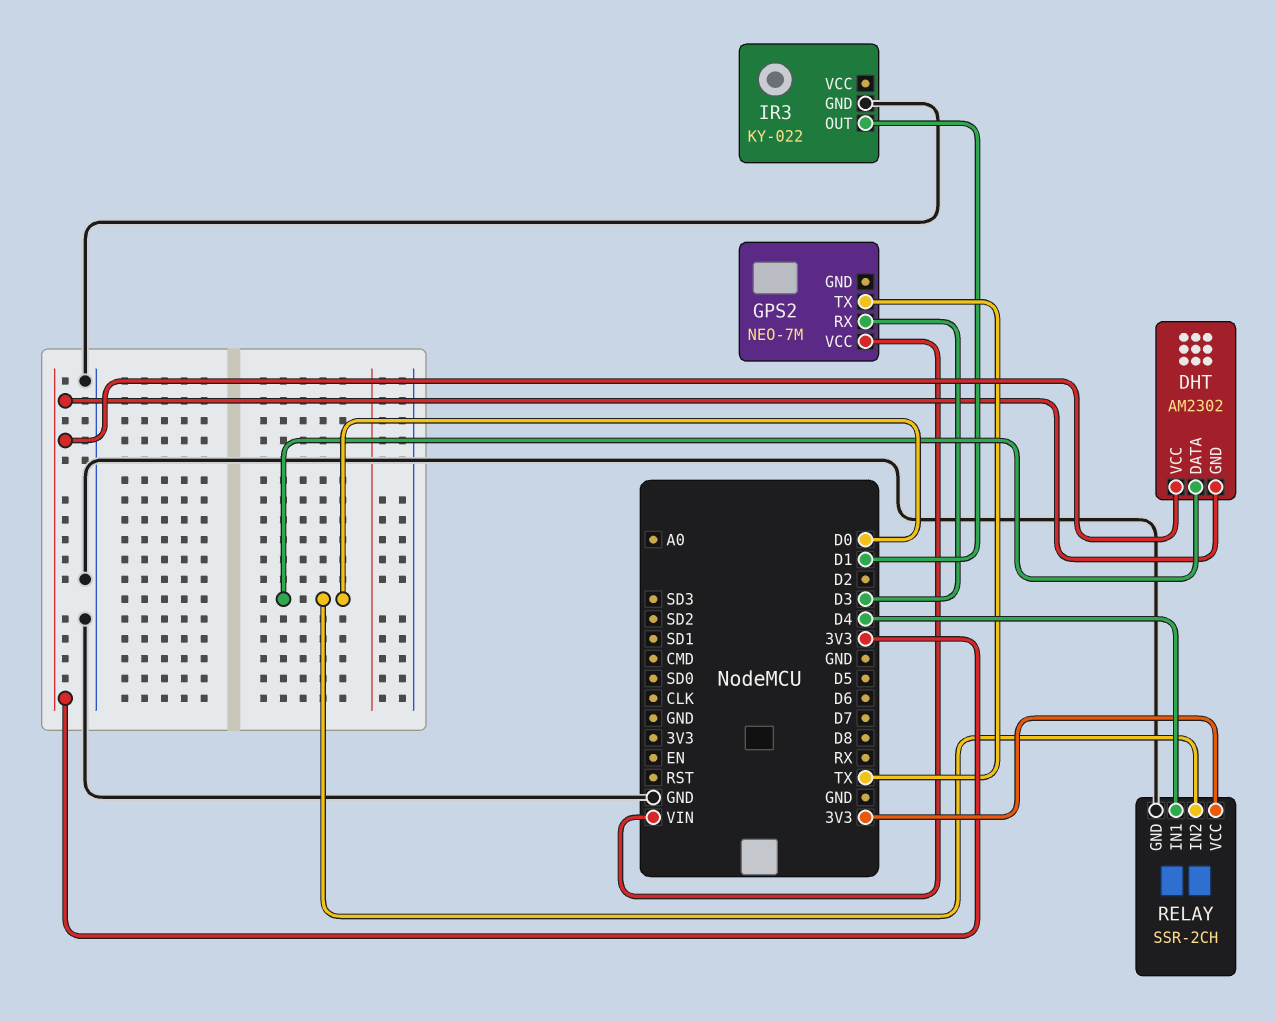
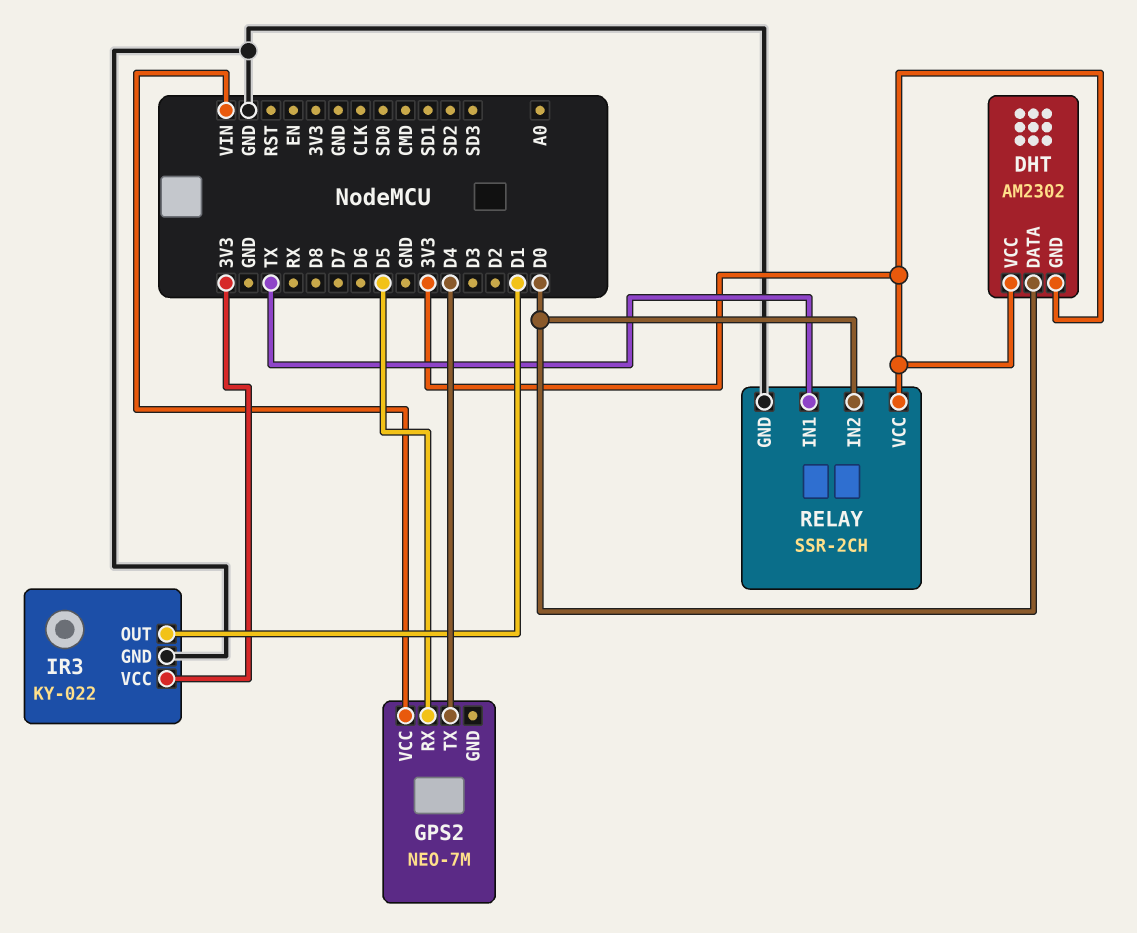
GPS2 pin RX: D3 -> D5
GPS2 pin TX: TX -> D4
IR3 pin VCC: none -> 3V3
RELAY pin IN1: D4 -> TX

